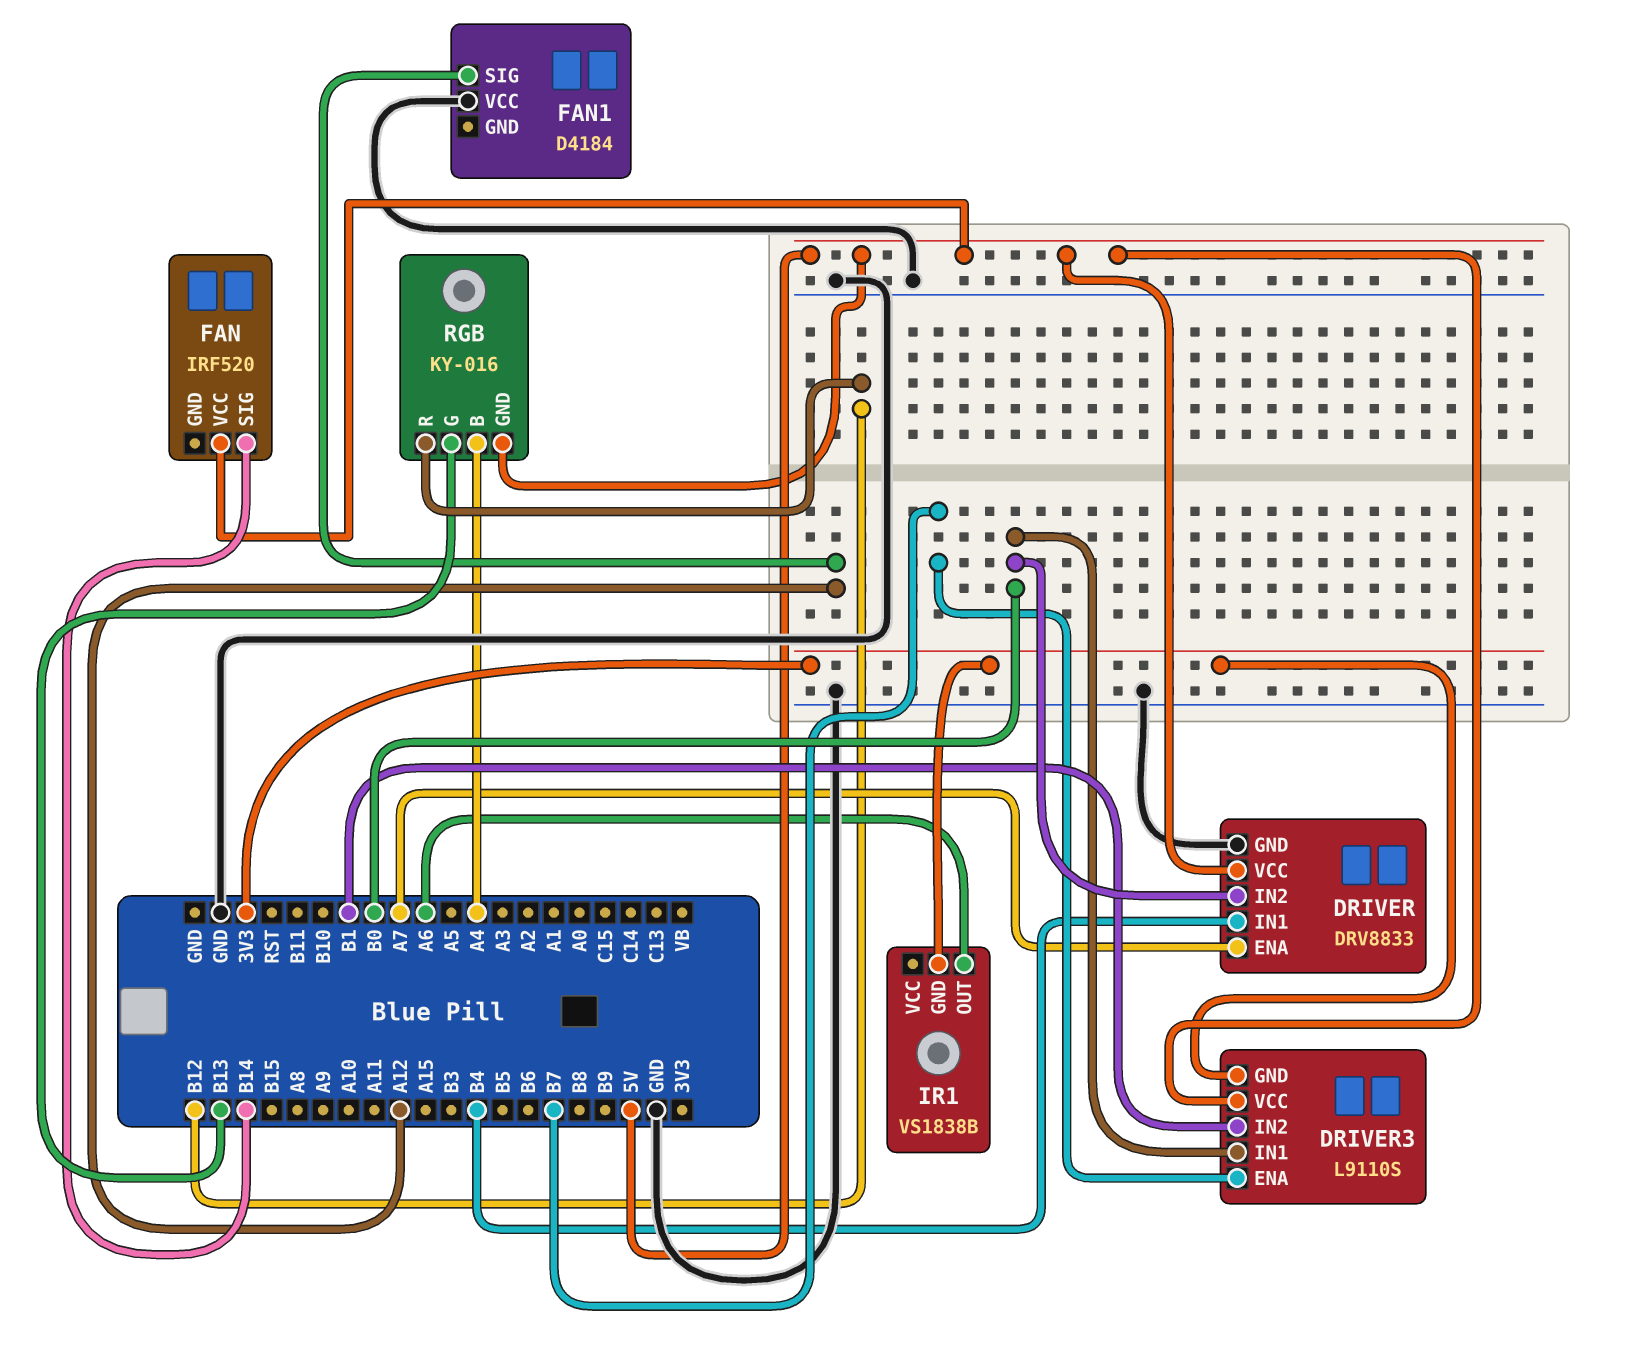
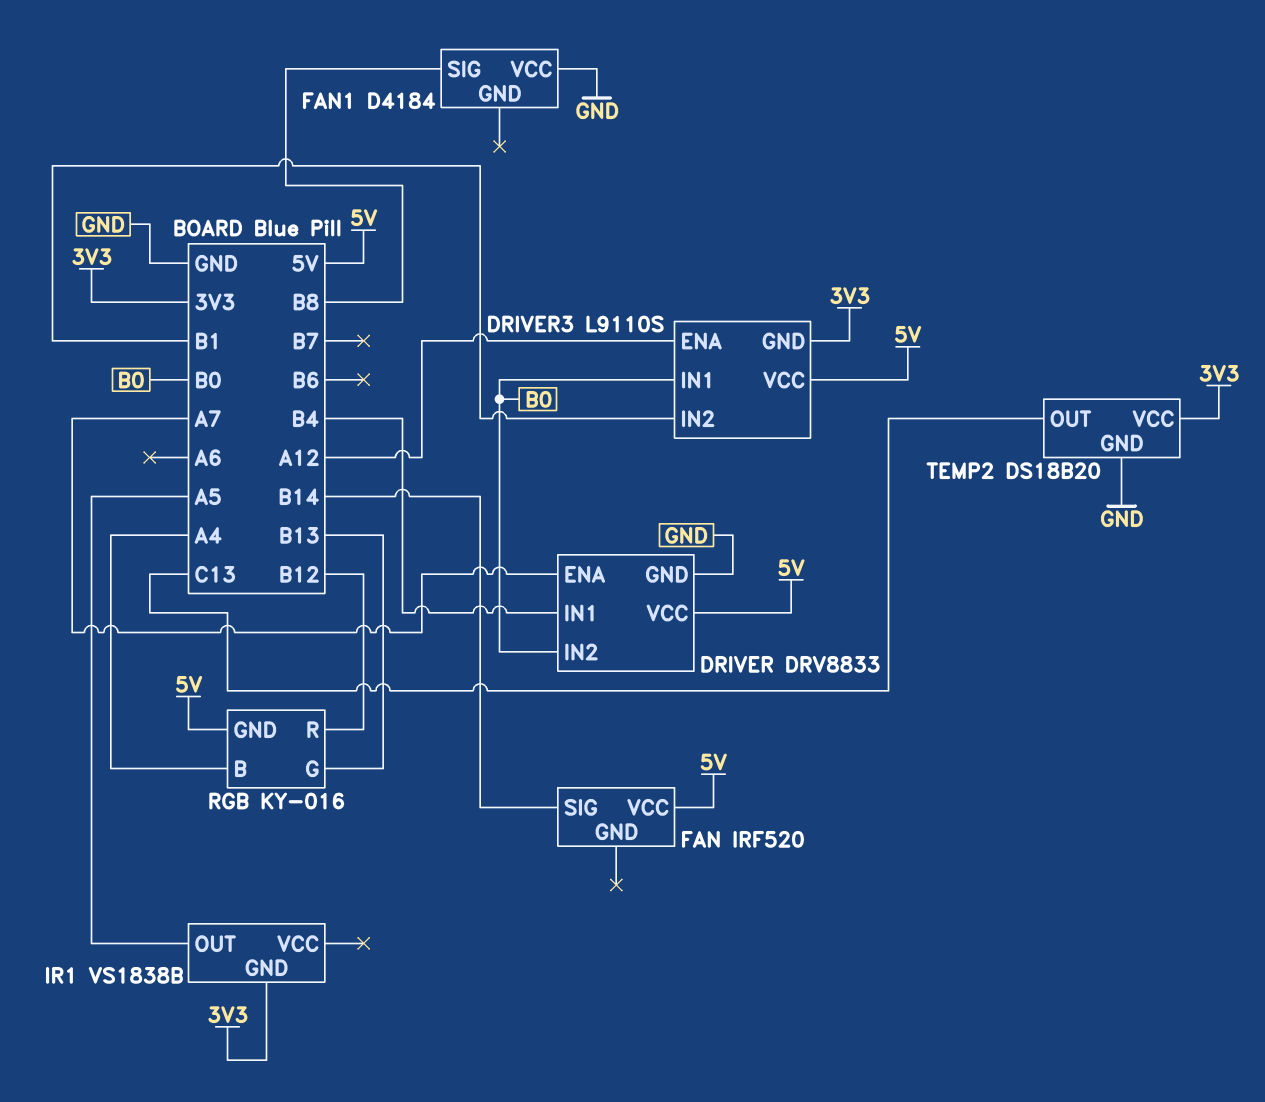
DRIVER3 pin ENA: B7 -> A12
FAN1 pin SIG: A12 -> B8
IR1 pin OUT: A6 -> A5
TEMP2: none -> DS18B20
TEMP2 pin GND: none -> GND
TEMP2 pin OUT: none -> C13
TEMP2 pin VCC: none -> 3V3

